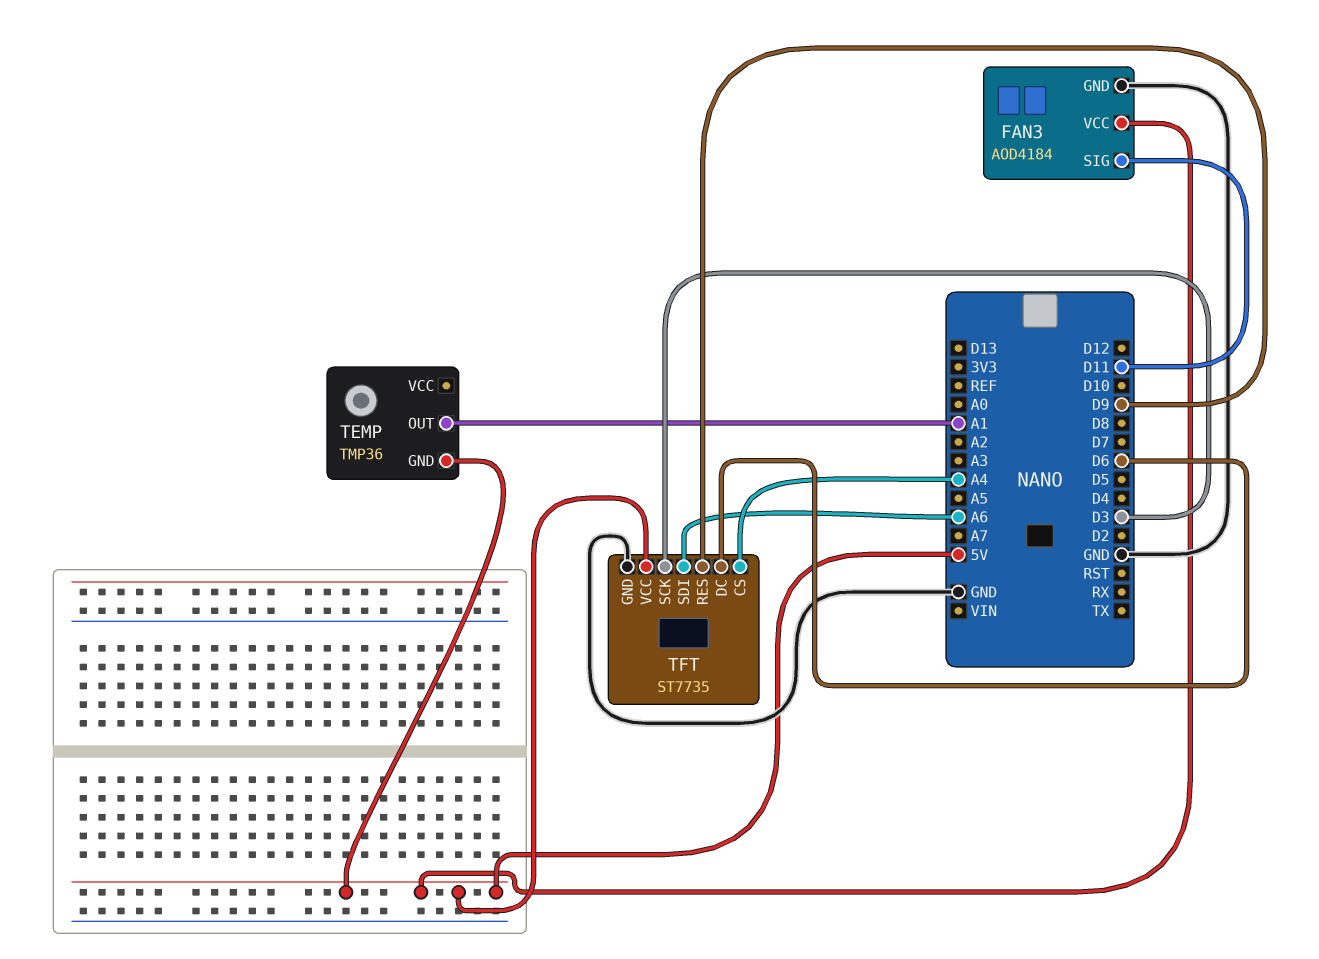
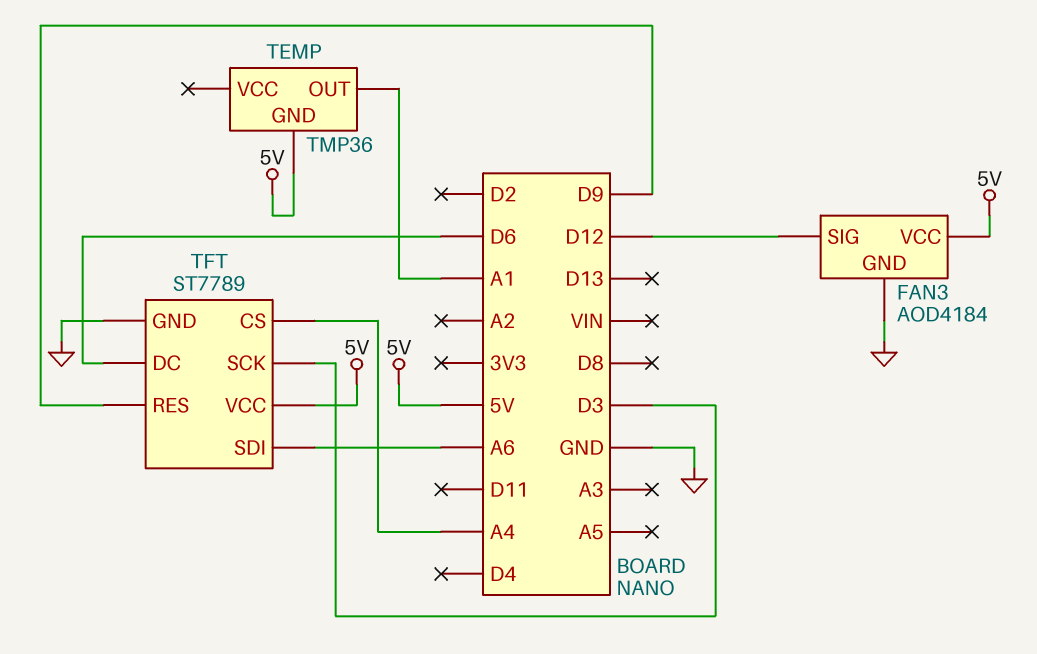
FAN3 pin SIG: D11 -> D12
TFT: ST7735 -> ST7789

